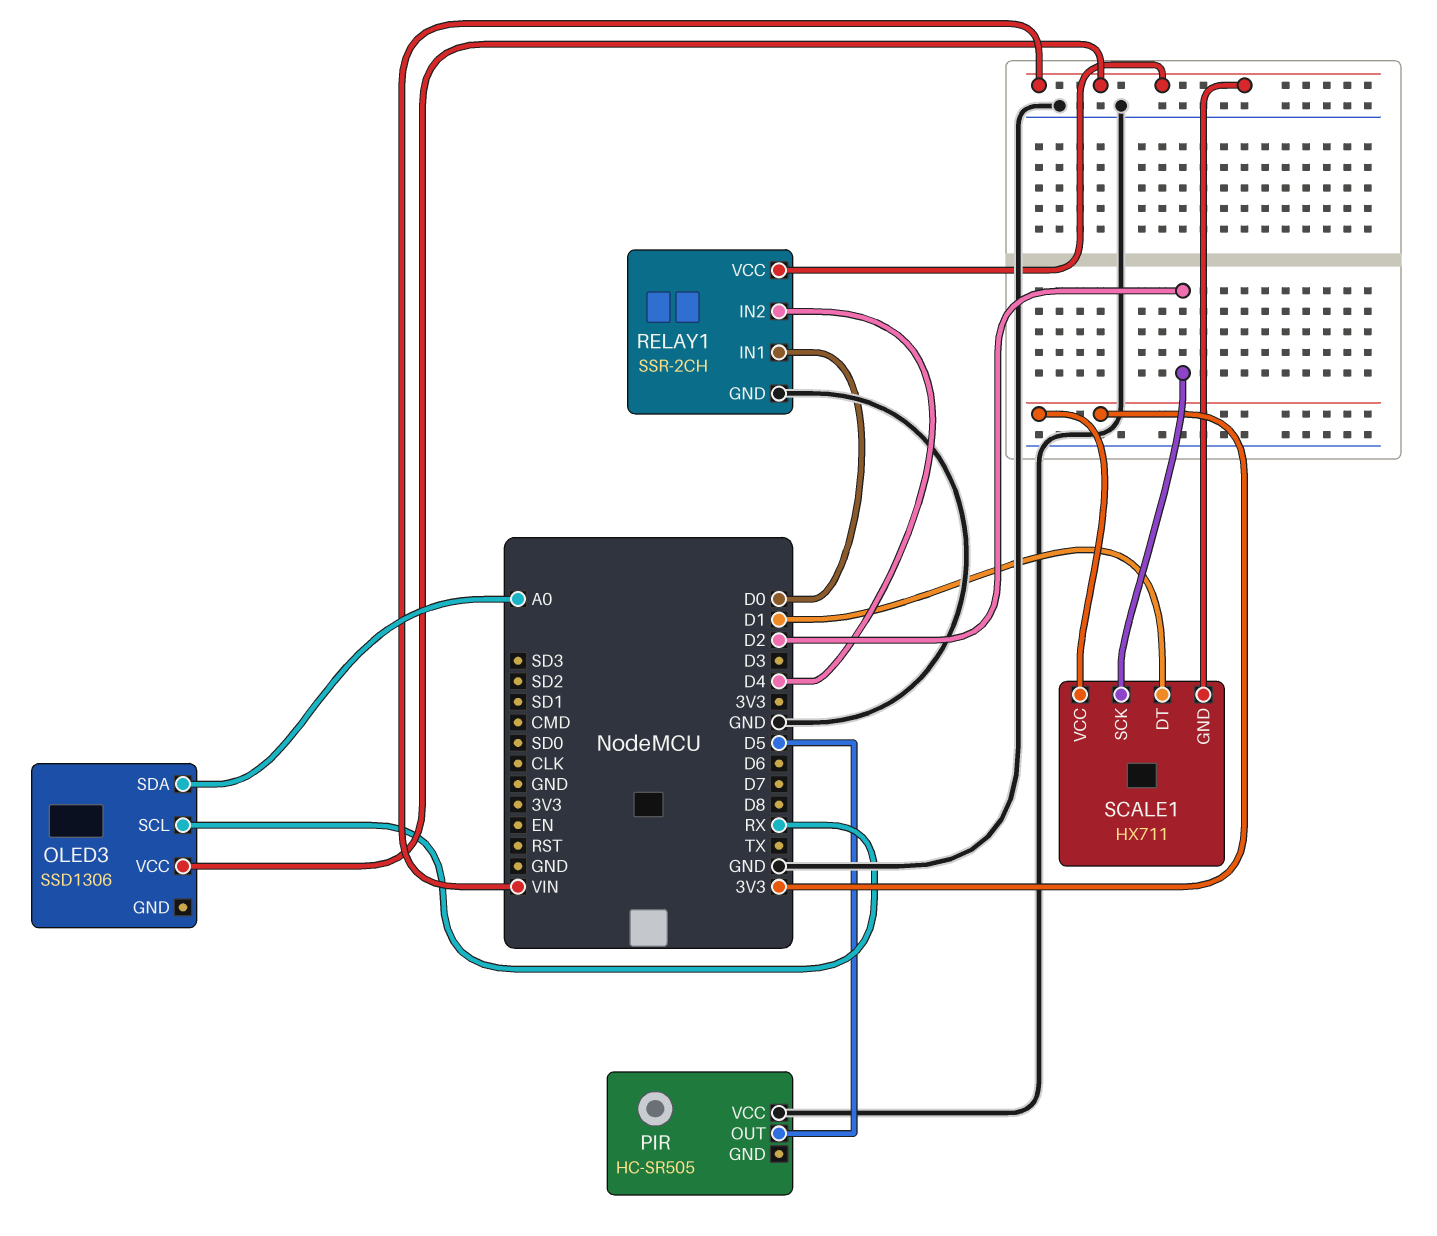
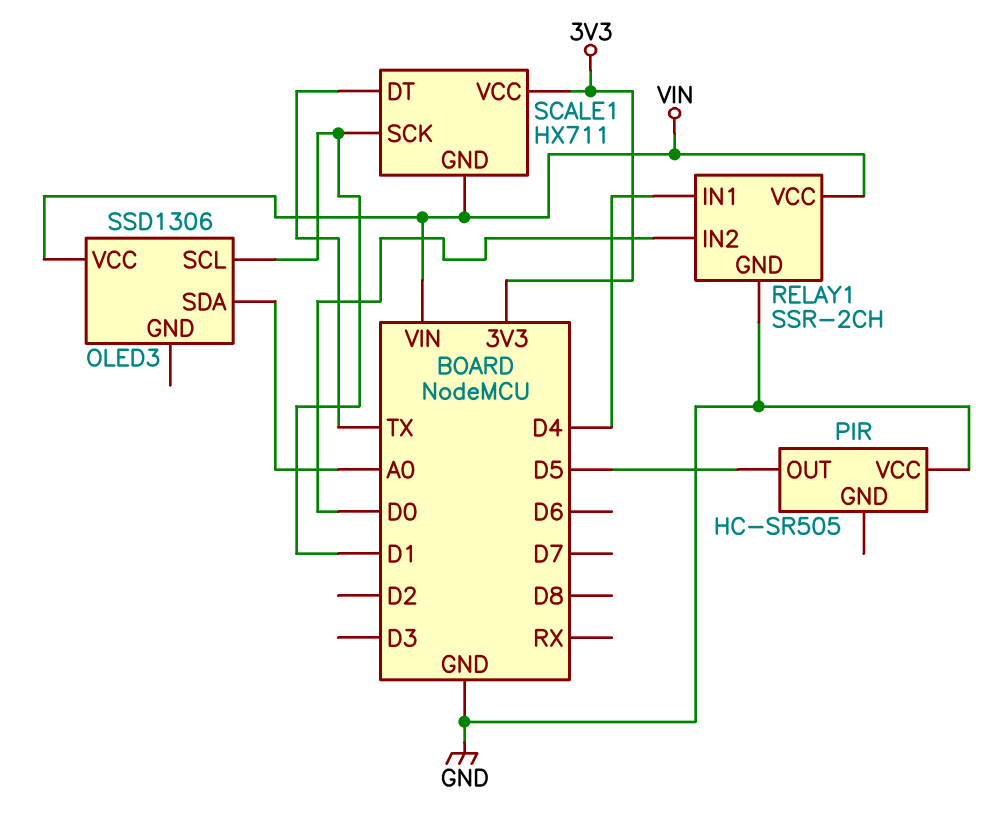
OLED3 pin SCL: RX -> D1
RELAY1 pin IN1: D0 -> D4
RELAY1 pin IN2: D4 -> D0
SCALE1 pin DT: D1 -> TX
SCALE1 pin SCK: D2 -> D1

